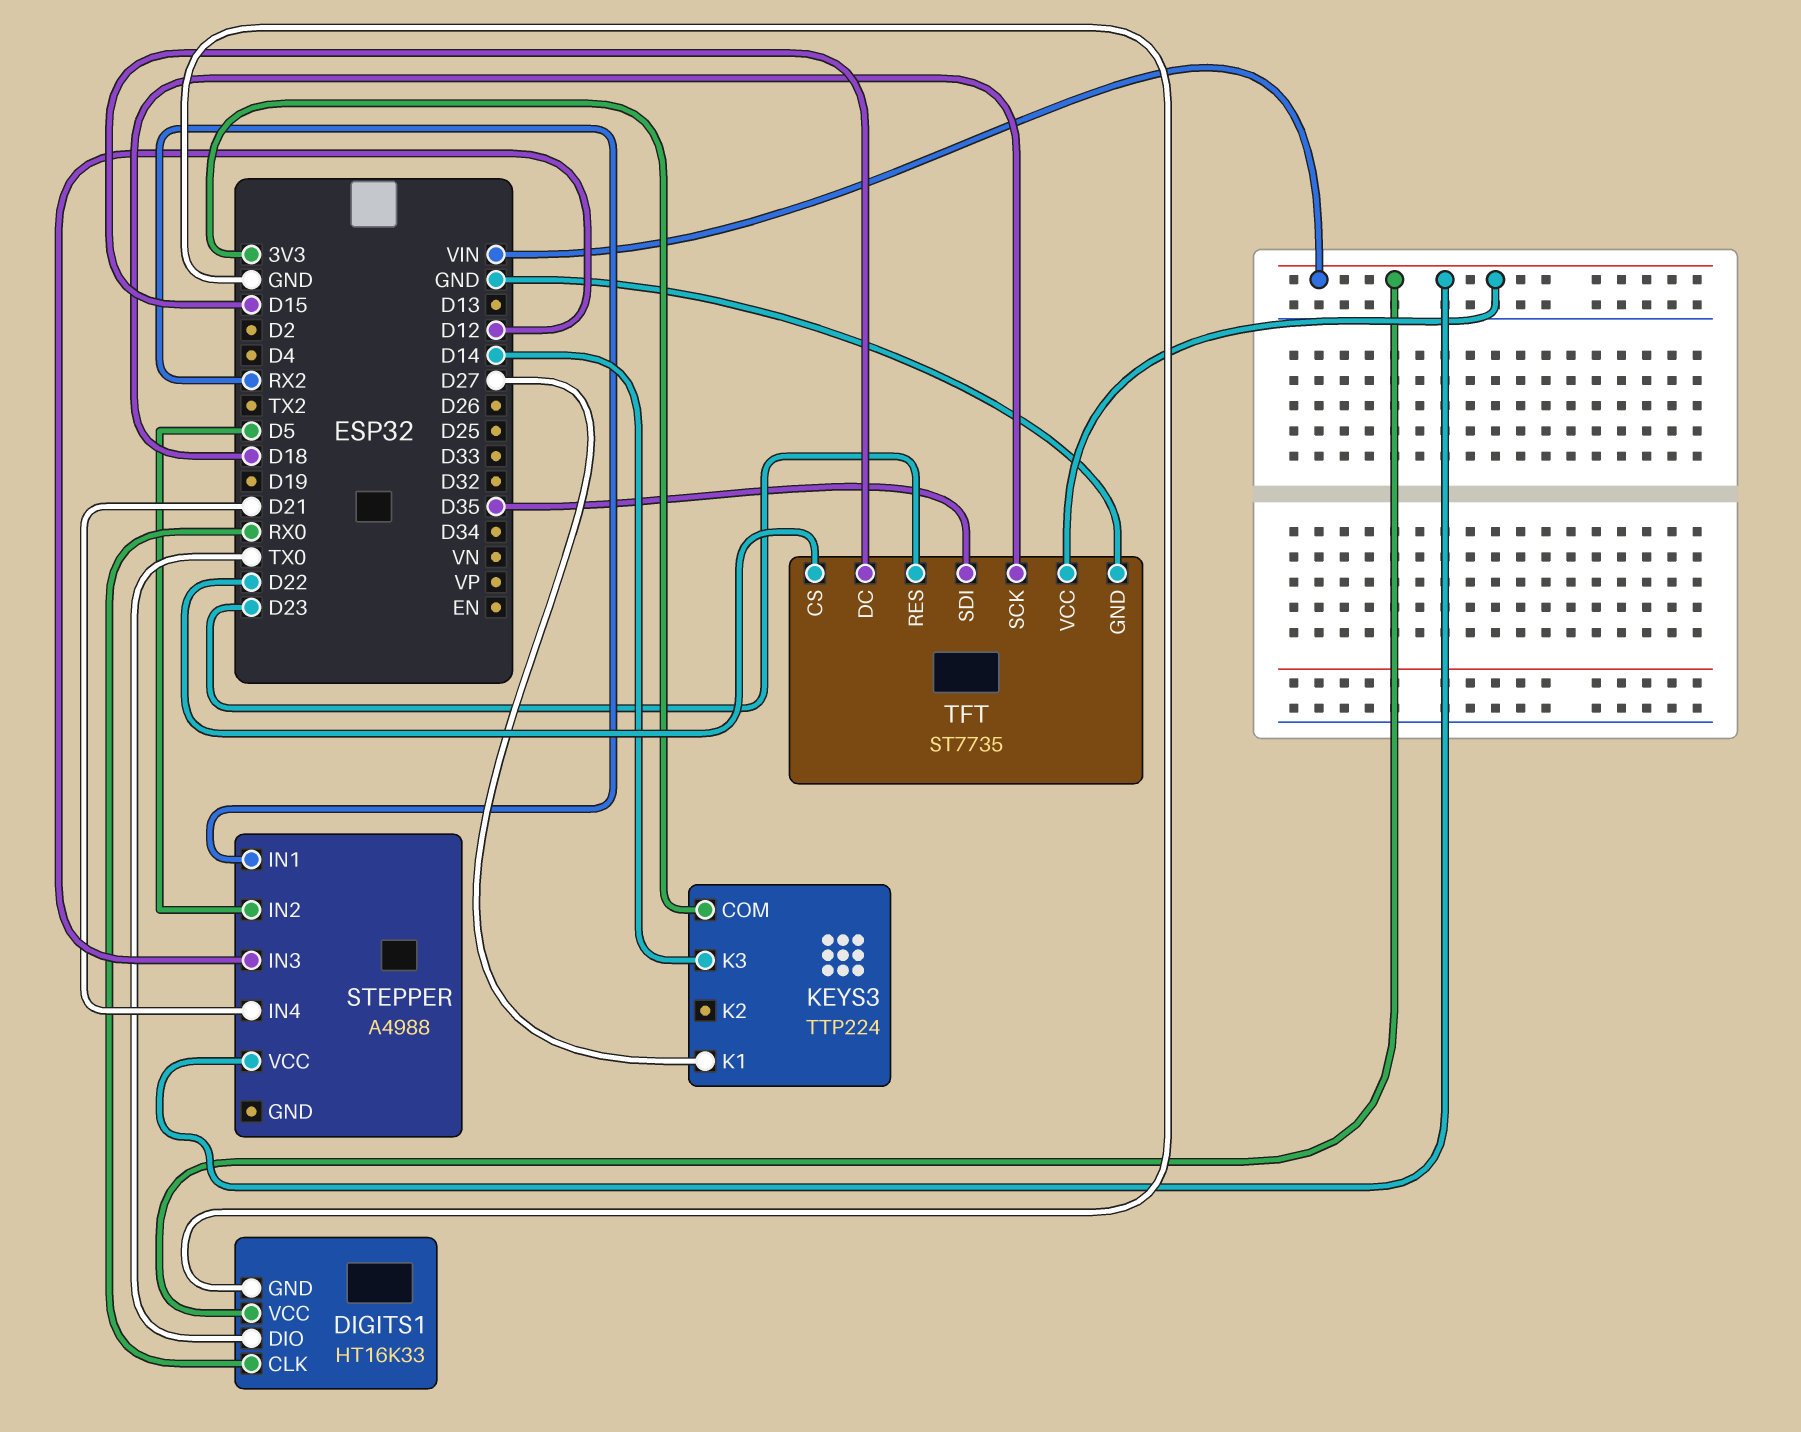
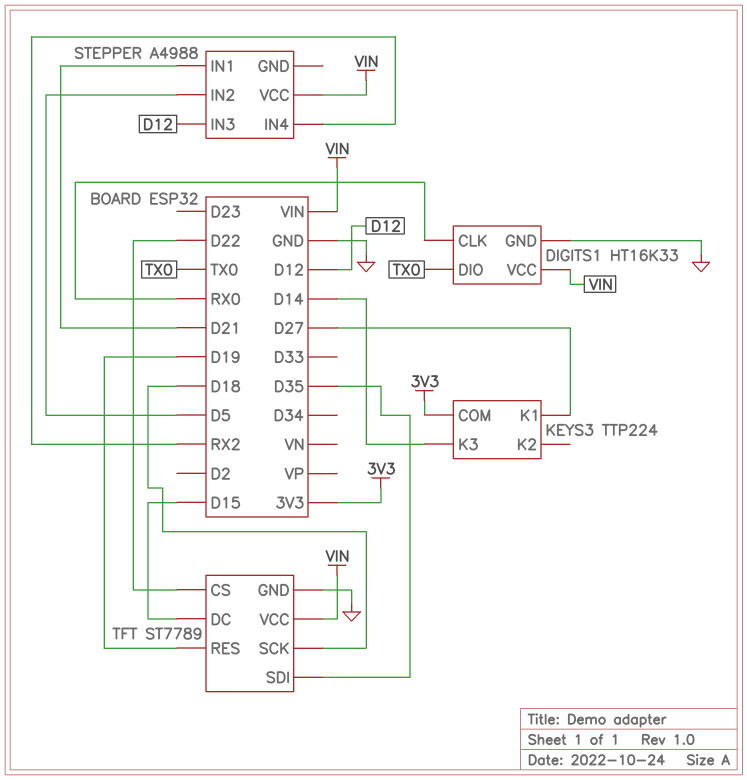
STEPPER pin IN1: RX2 -> D21
STEPPER pin IN4: D21 -> RX2
TFT: ST7735 -> ST7789
TFT pin RES: D23 -> D19

